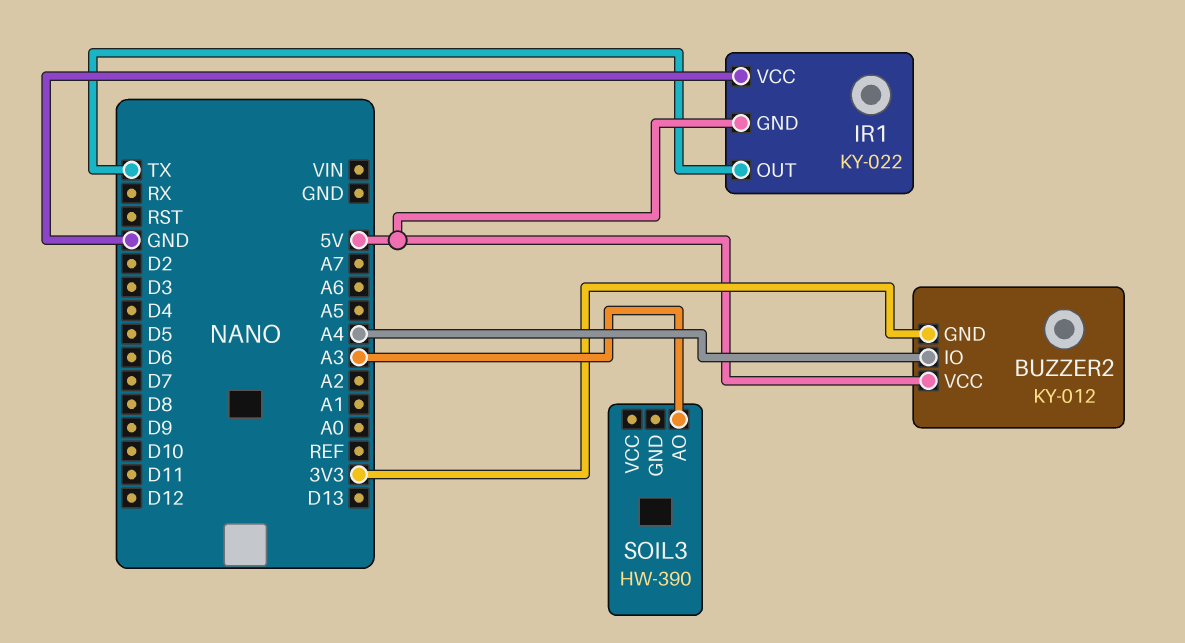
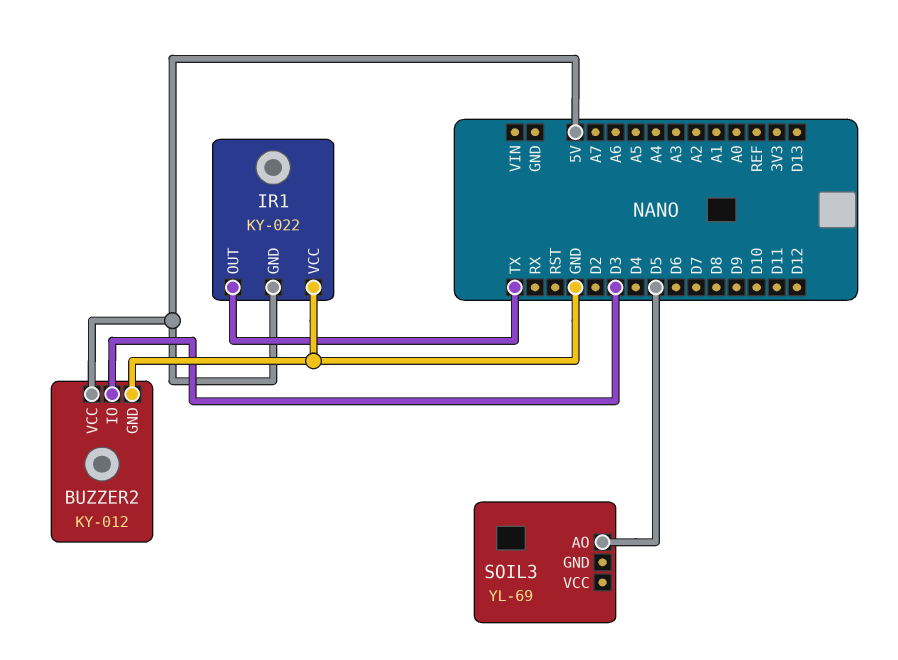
BUZZER2 pin GND: 3V3 -> GND
BUZZER2 pin IO: A4 -> D3
SOIL3: HW-390 -> YL-69
SOIL3 pin AO: A3 -> D5

